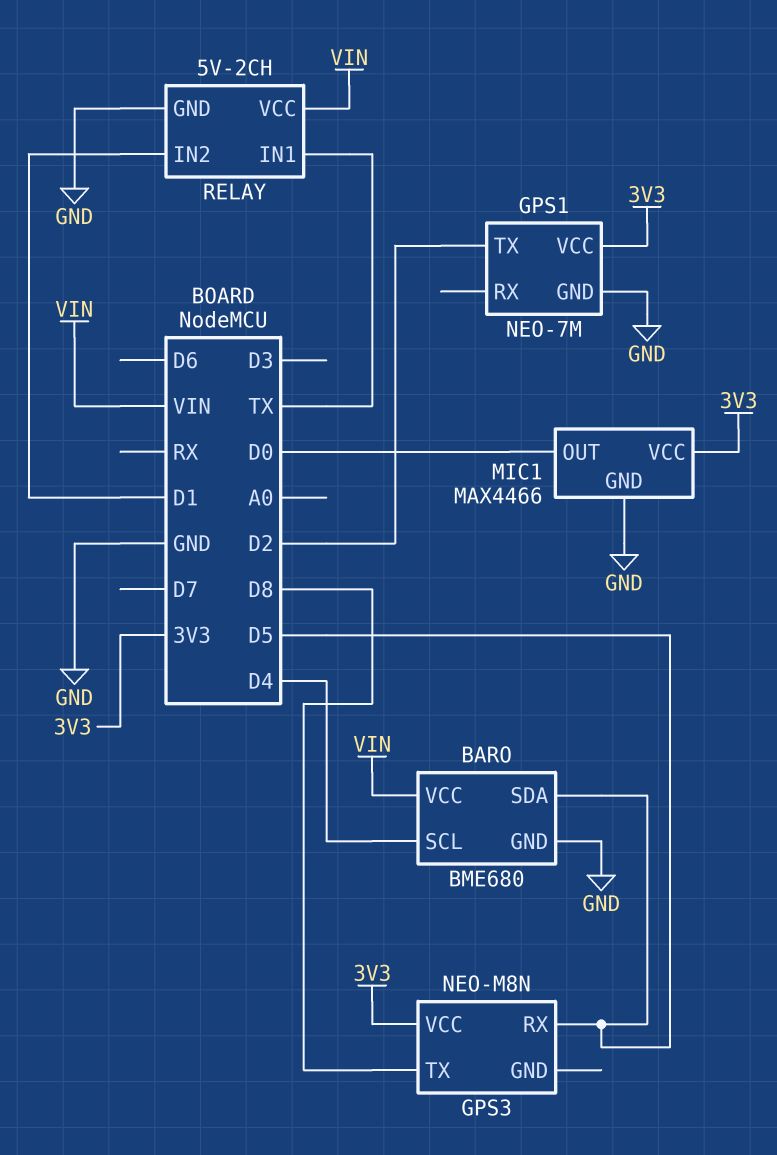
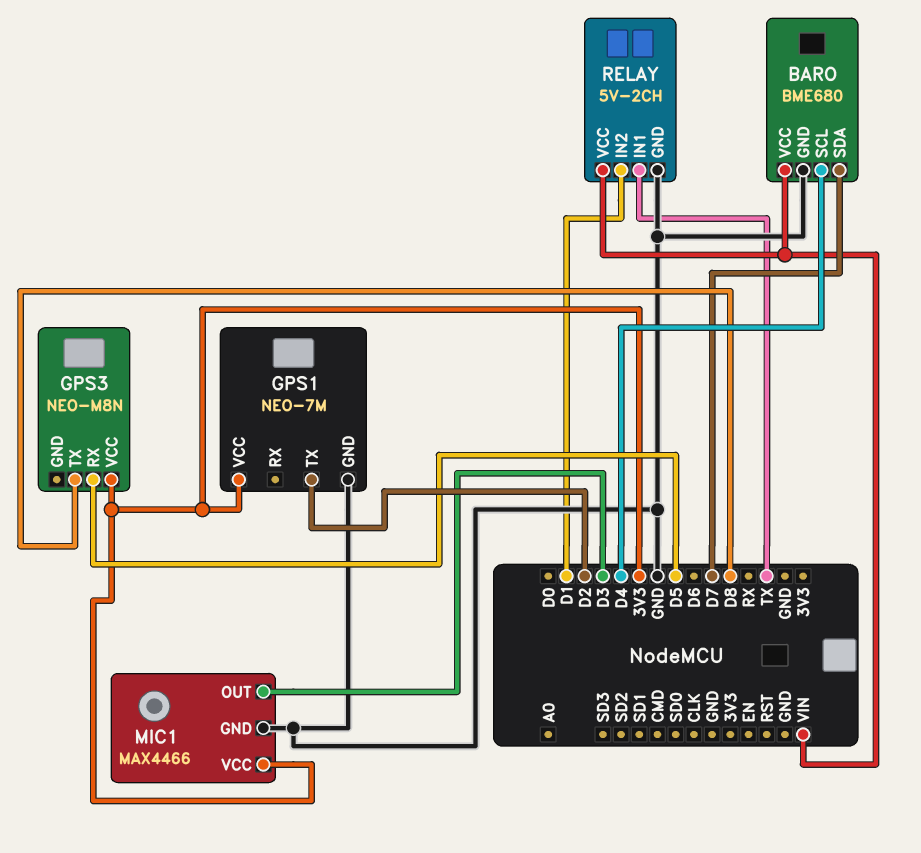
BARO pin SDA: D5 -> D7
MIC1 pin OUT: D0 -> D3

